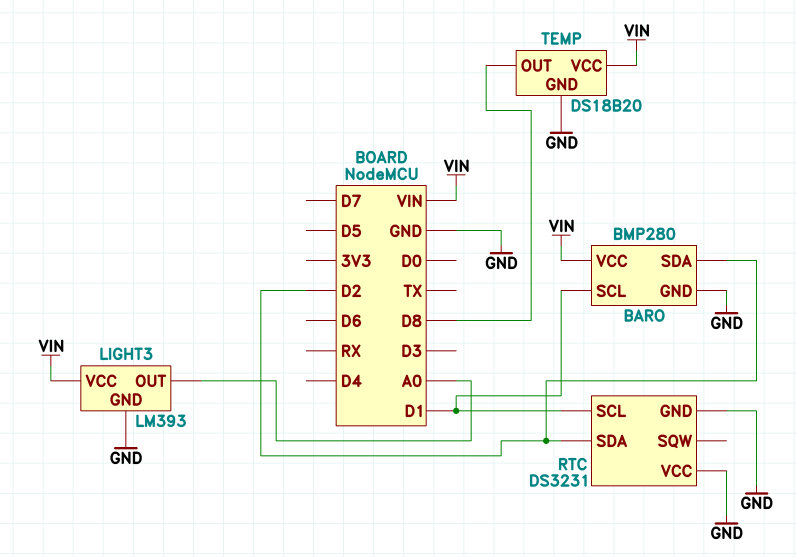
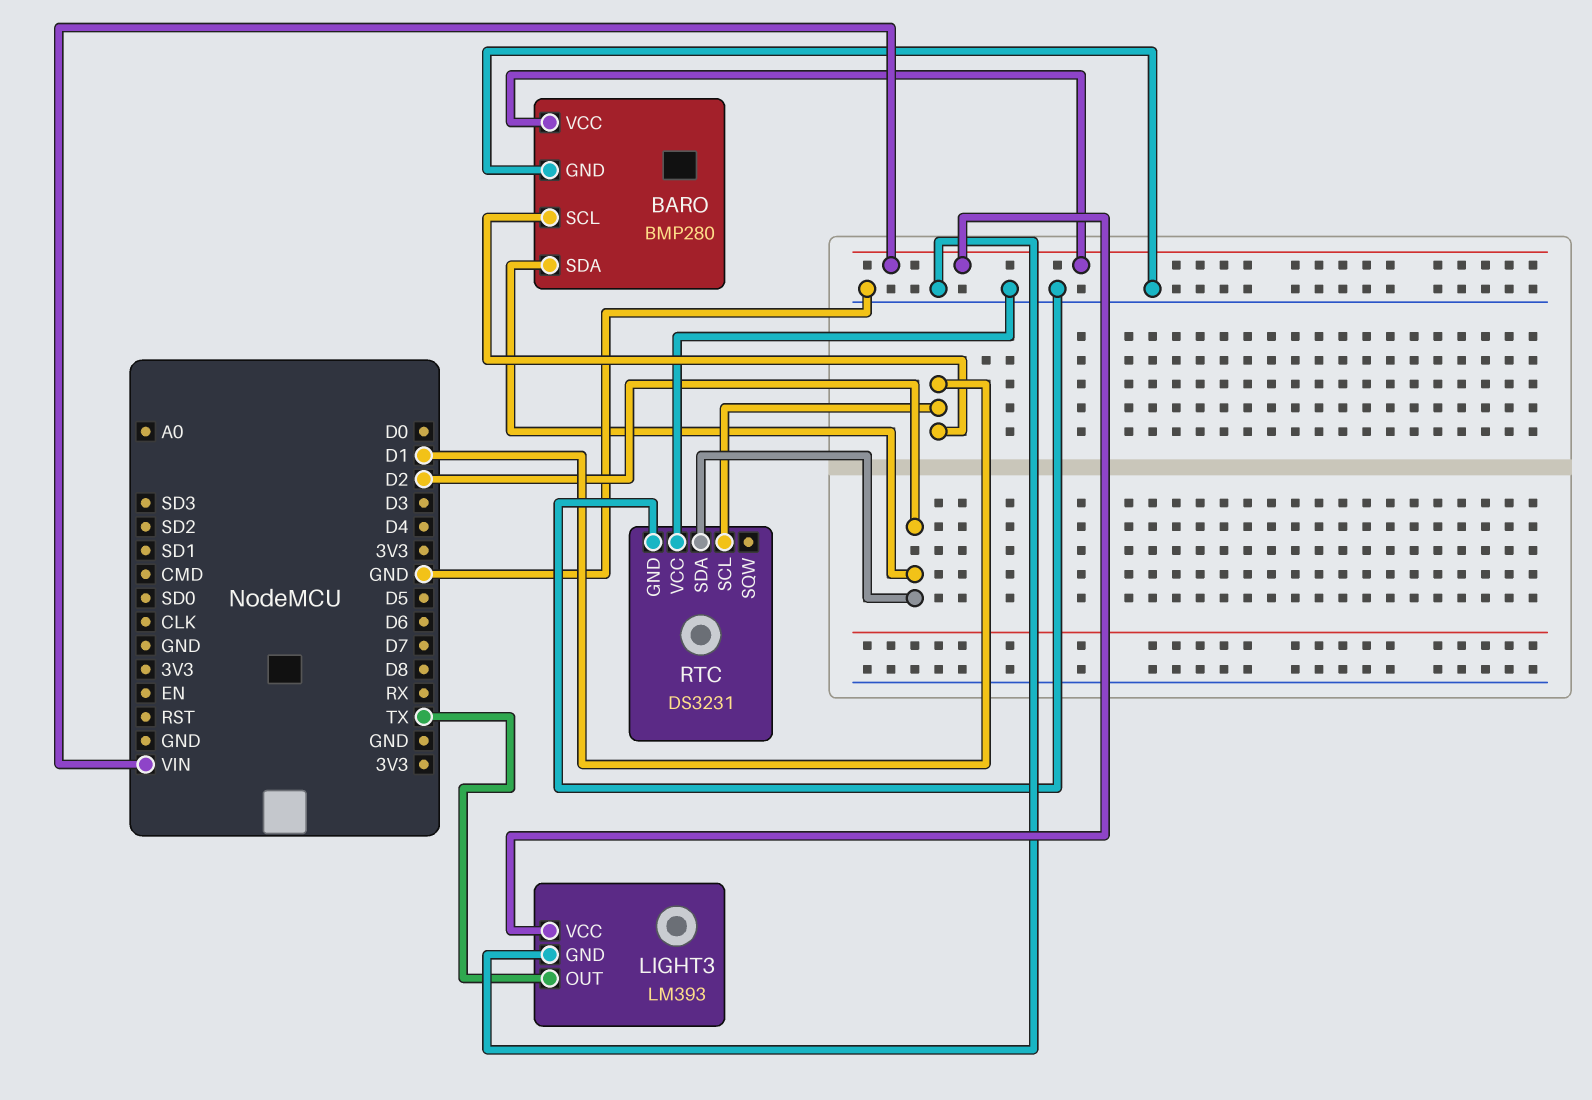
LIGHT3 pin OUT: A0 -> TX
TEMP: DS18B20 -> none
TEMP pin GND: GND -> none
TEMP pin OUT: D8 -> none
TEMP pin VCC: VIN -> none

